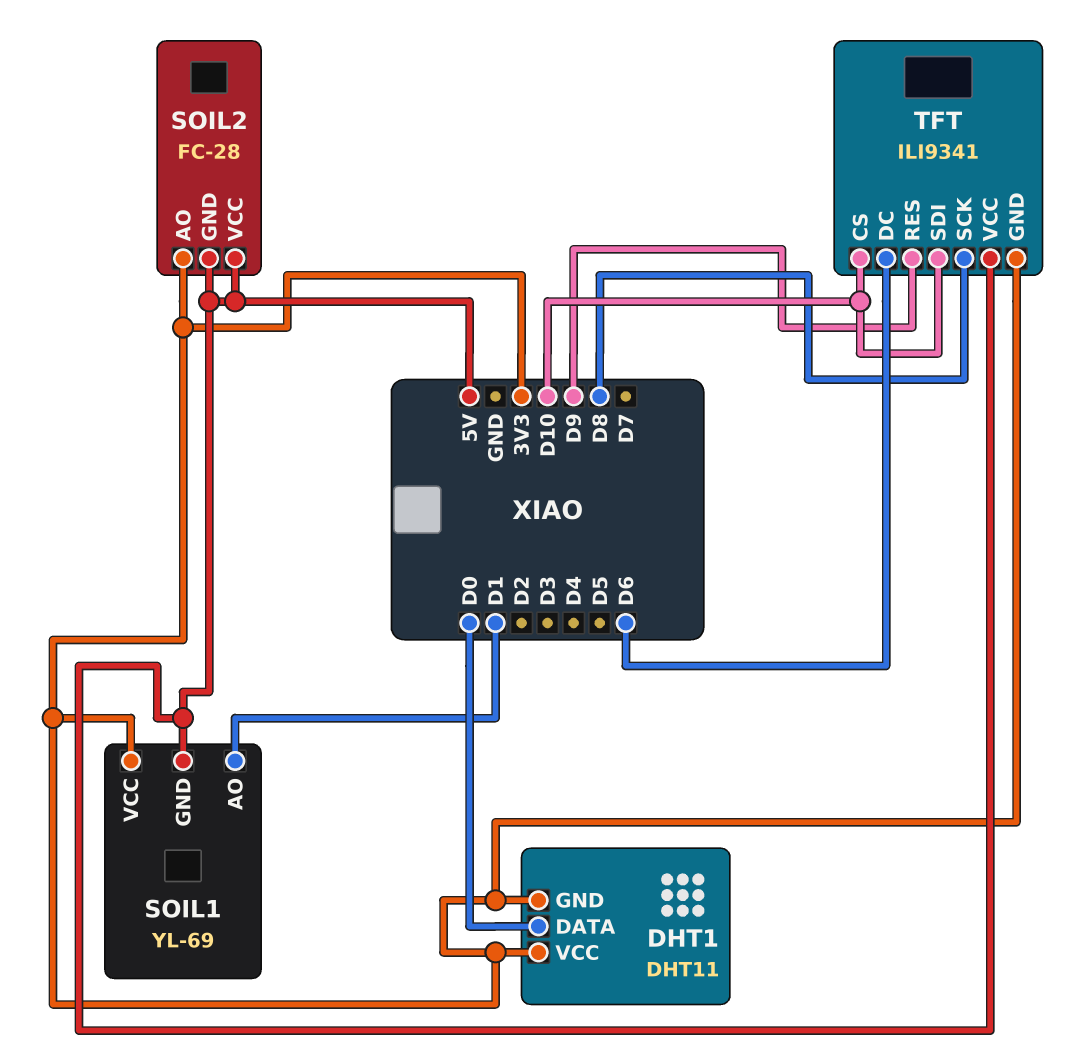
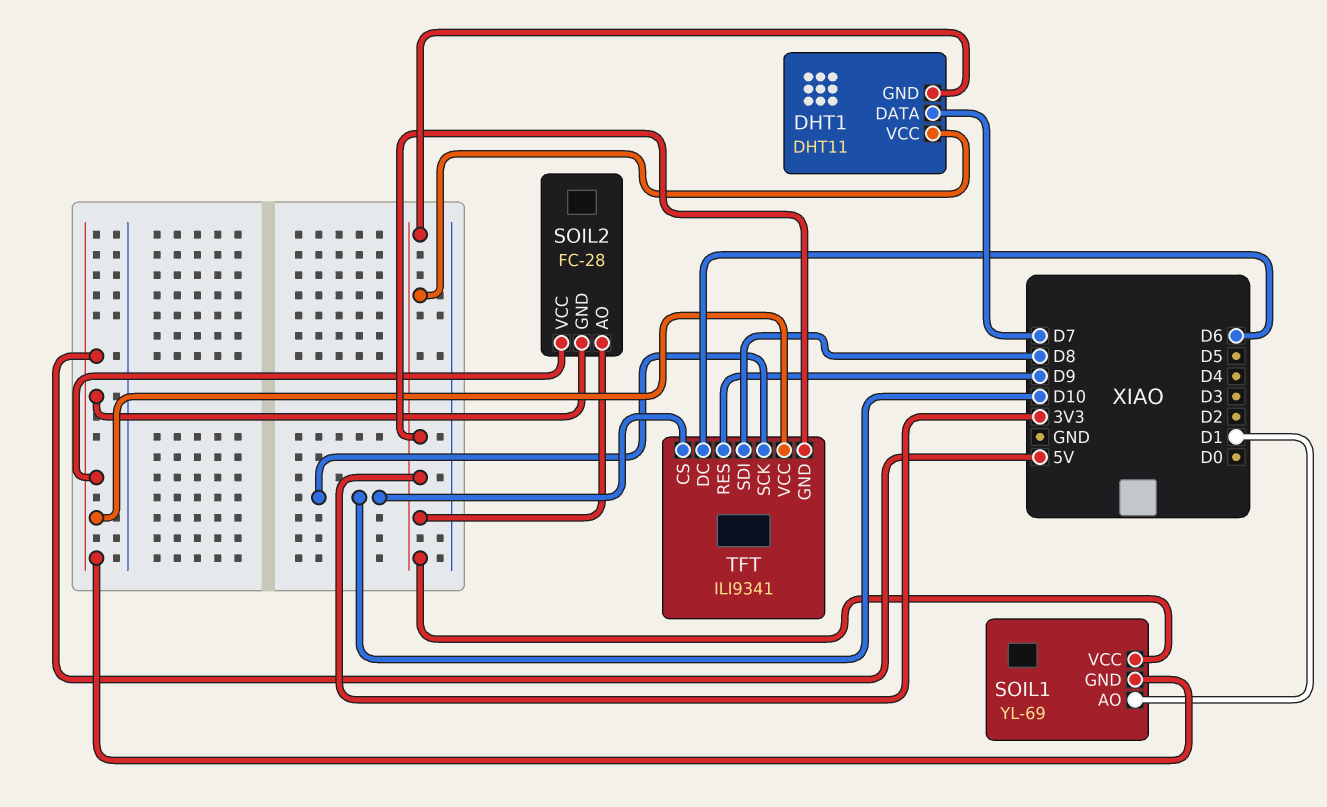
DHT1 pin DATA: D0 -> D7
TFT pin SCK: D8 -> D10
TFT pin SDI: D10 -> D8

